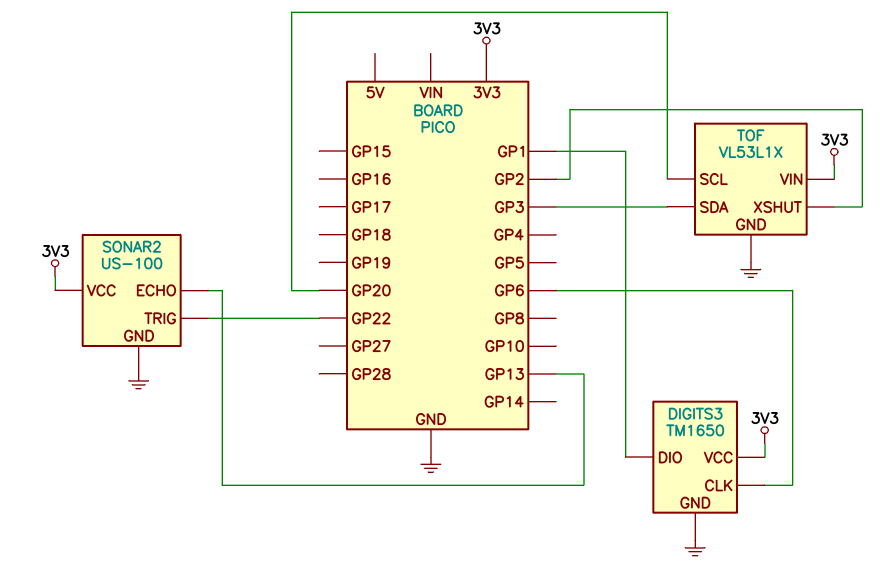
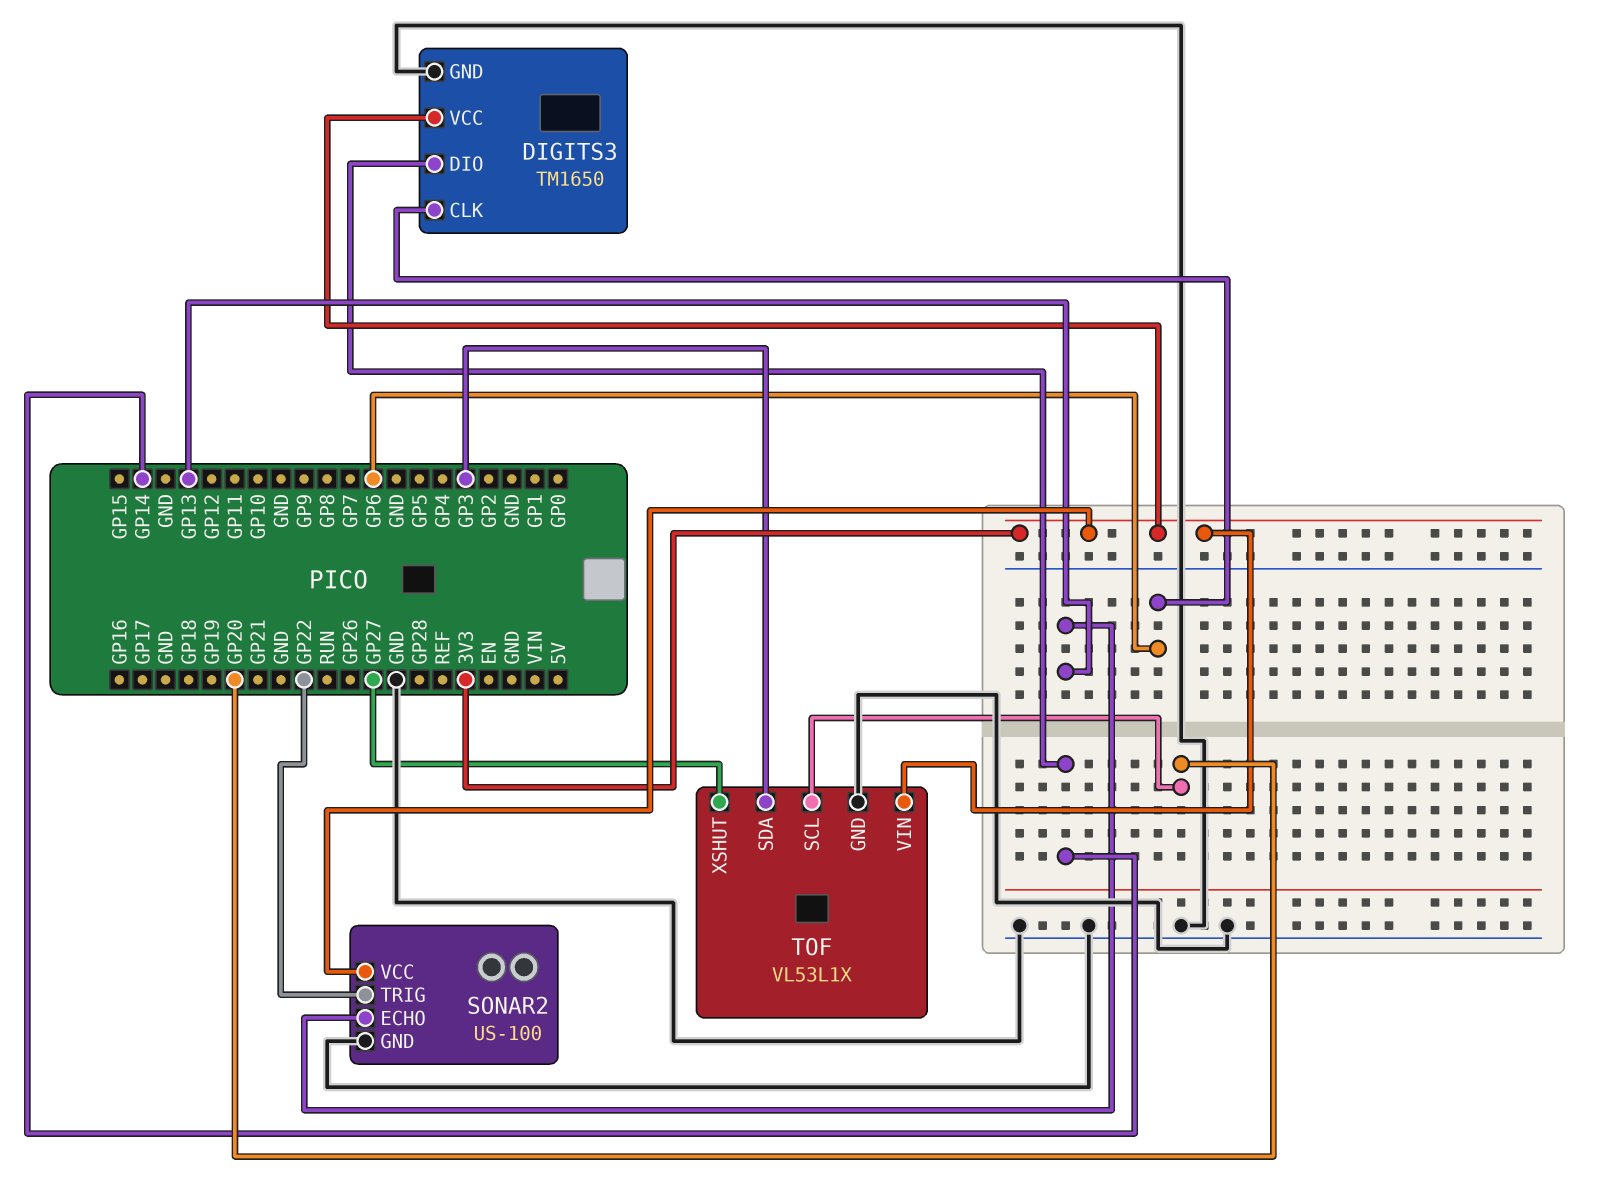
DIGITS3 pin DIO: GP1 -> GP14
TOF pin XSHUT: GP2 -> GP27

